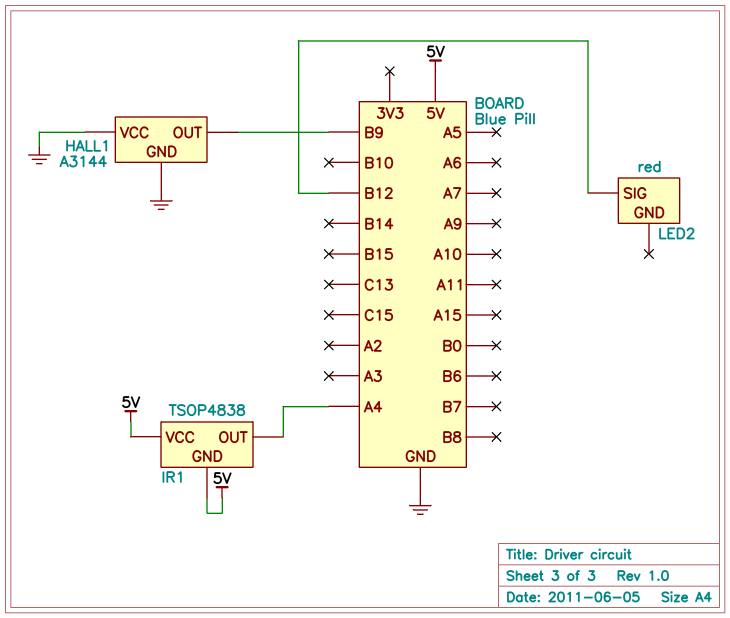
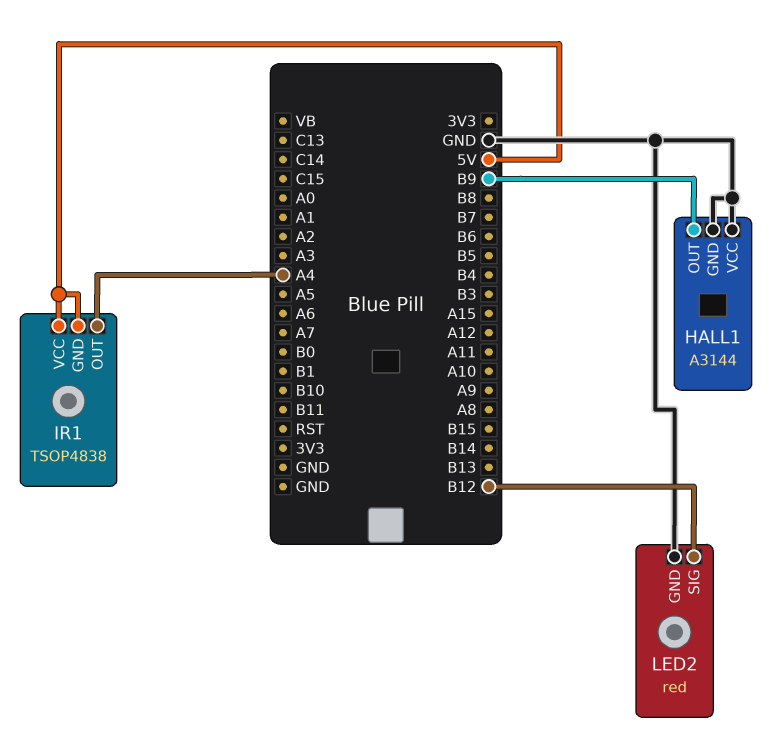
LED2 pin GND: none -> GND

